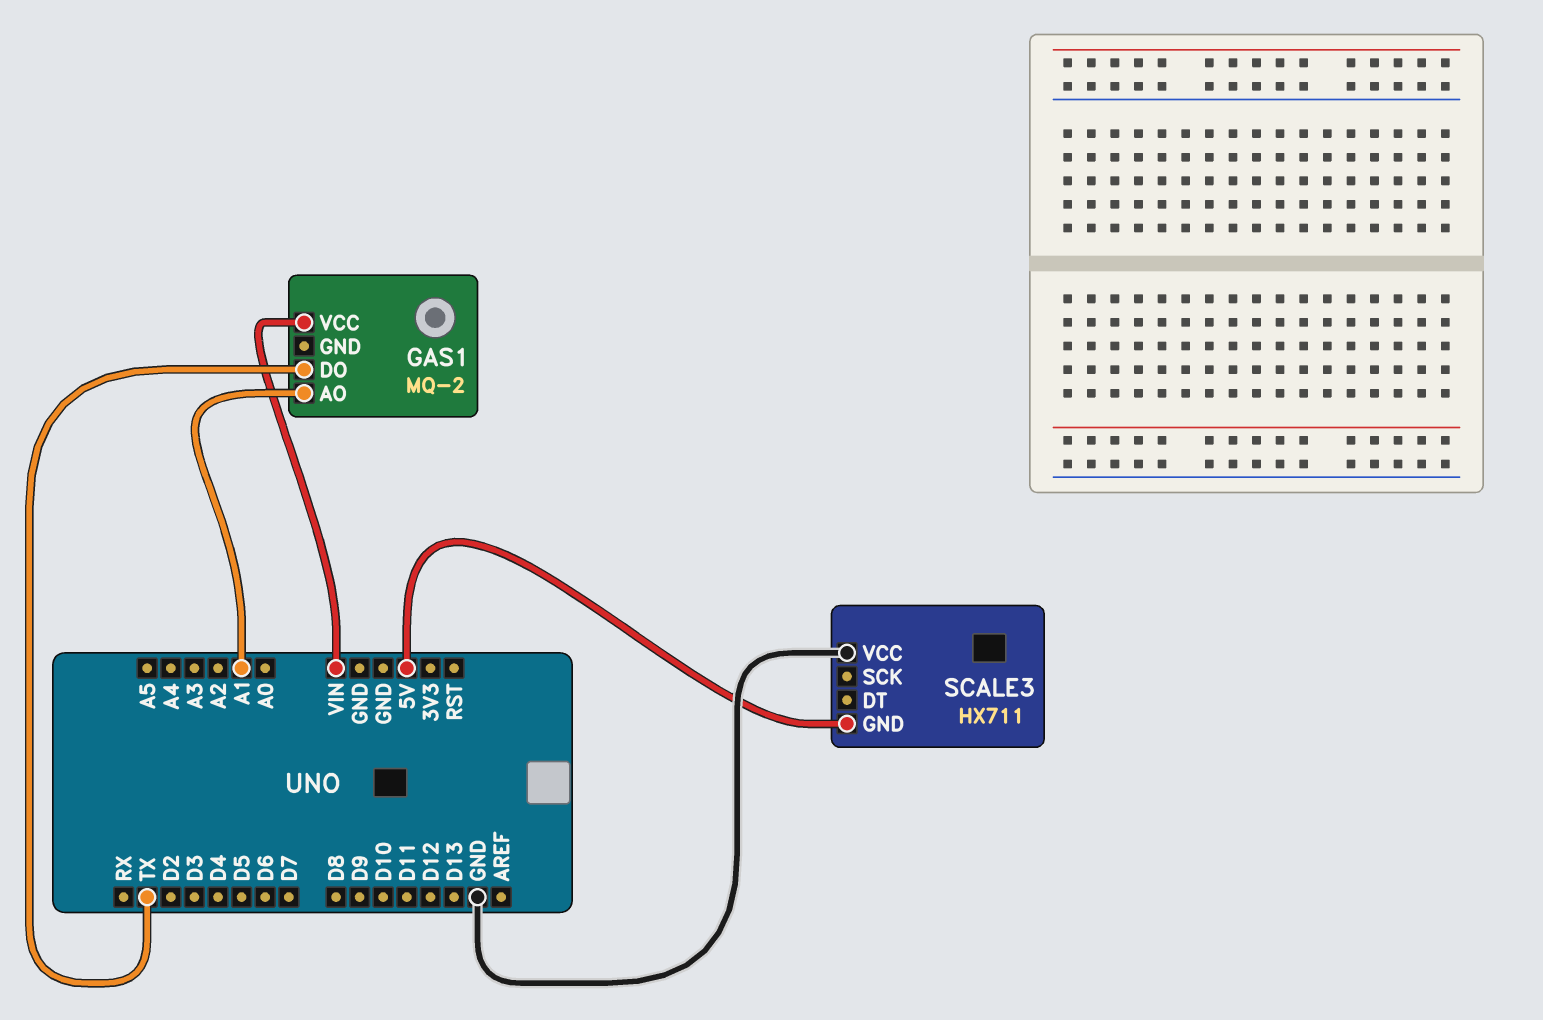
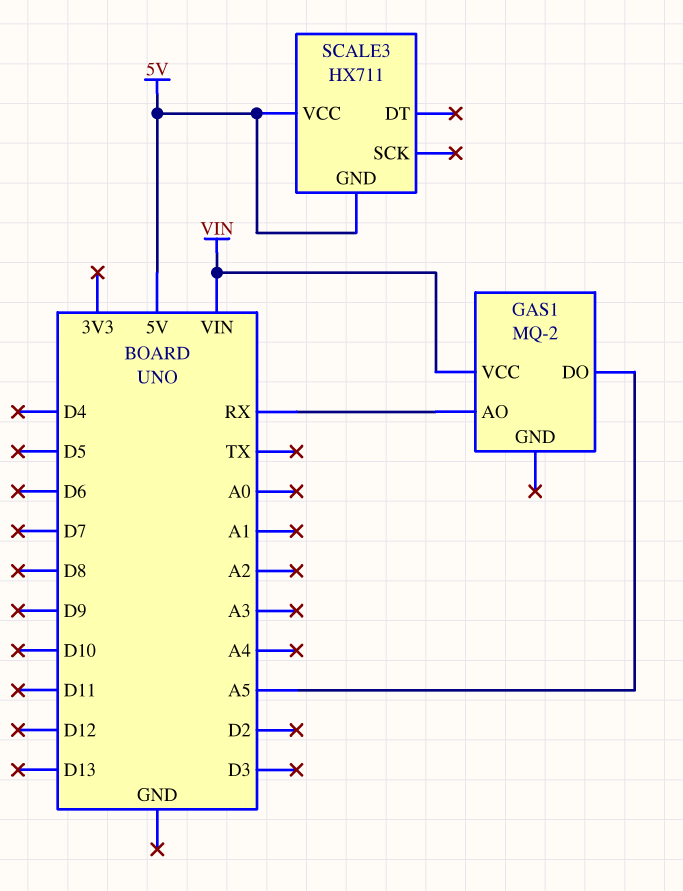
GAS1 pin AO: A1 -> RX
GAS1 pin DO: TX -> A5
SCALE3 pin VCC: GND -> 5V

